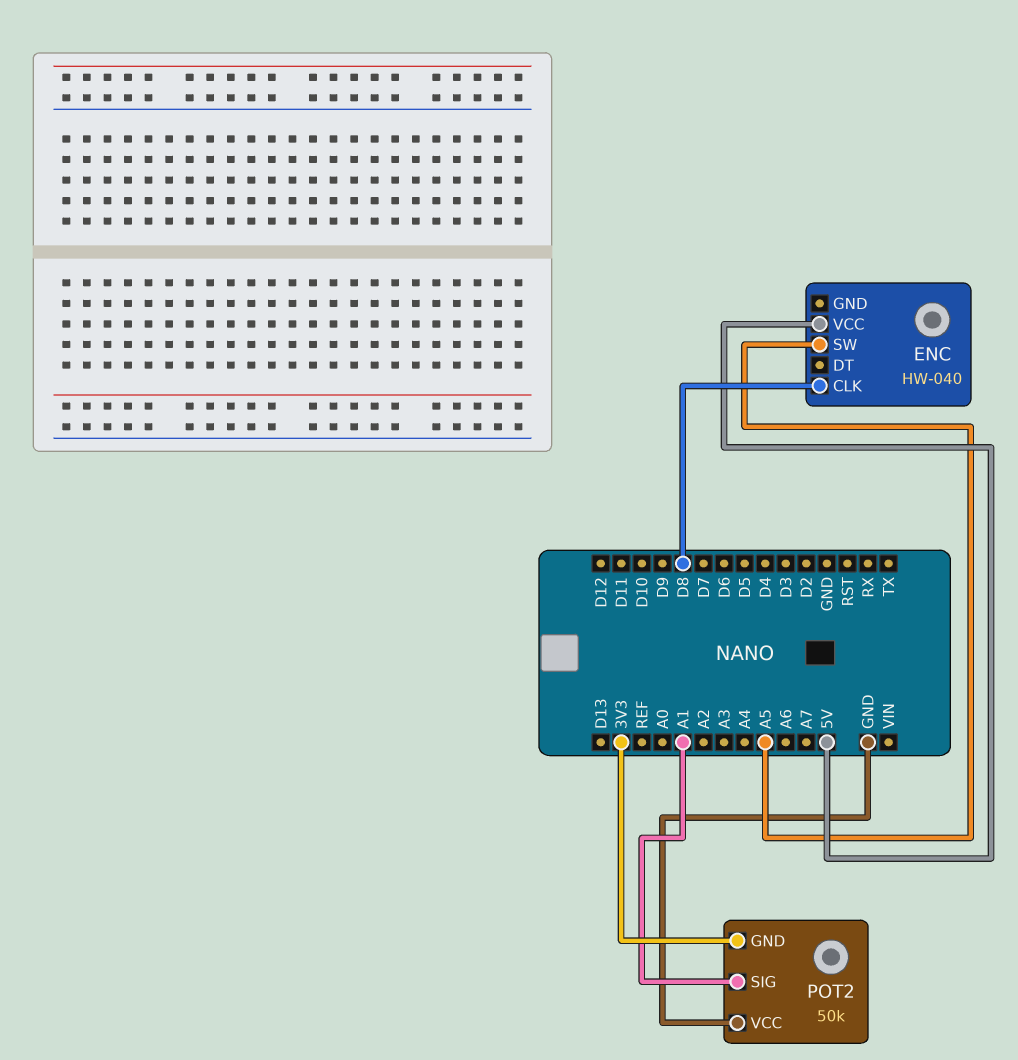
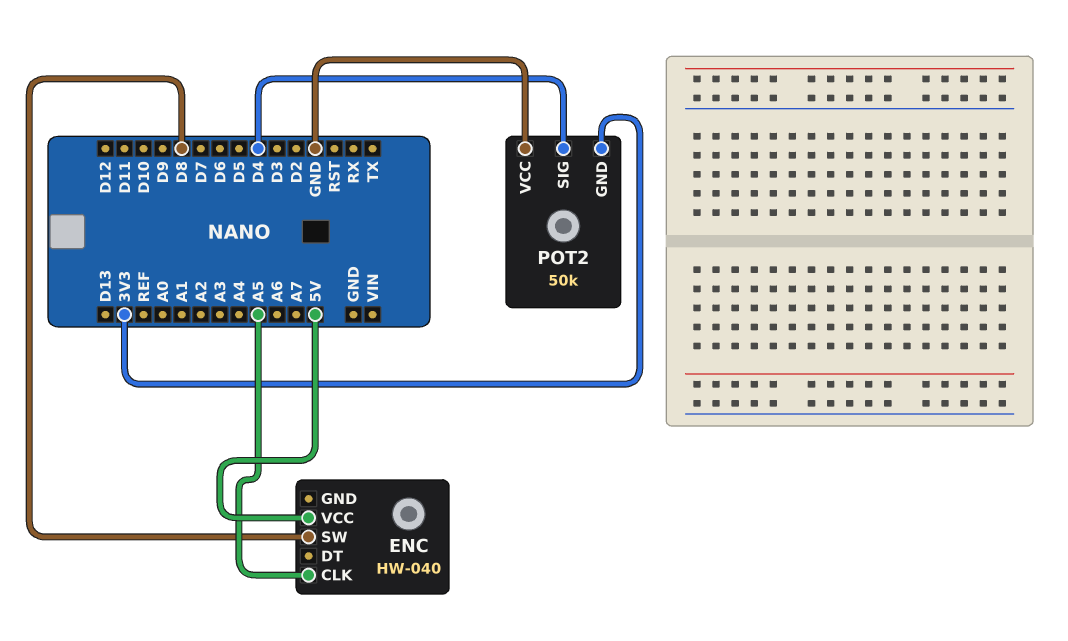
ENC pin CLK: D8 -> A5
ENC pin SW: A5 -> D8
POT2 pin SIG: A1 -> D4

